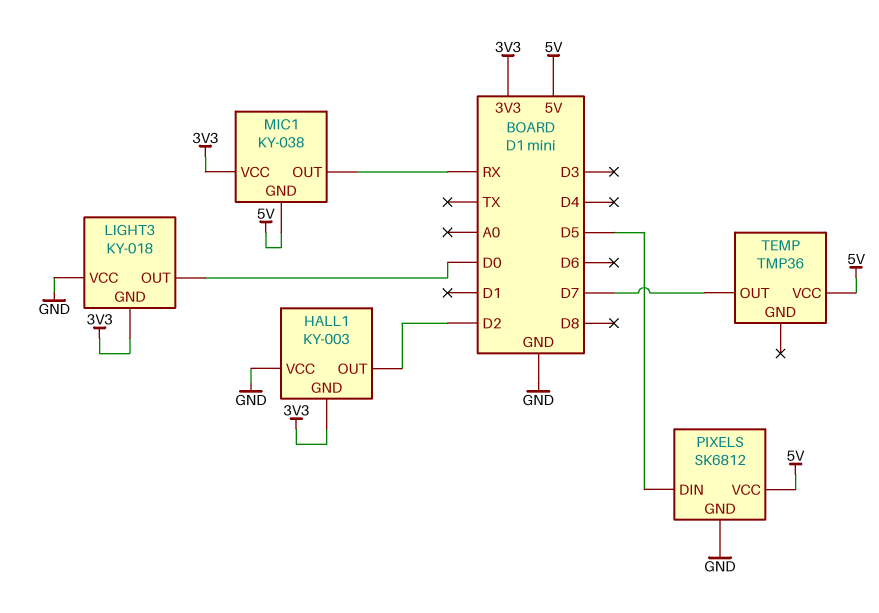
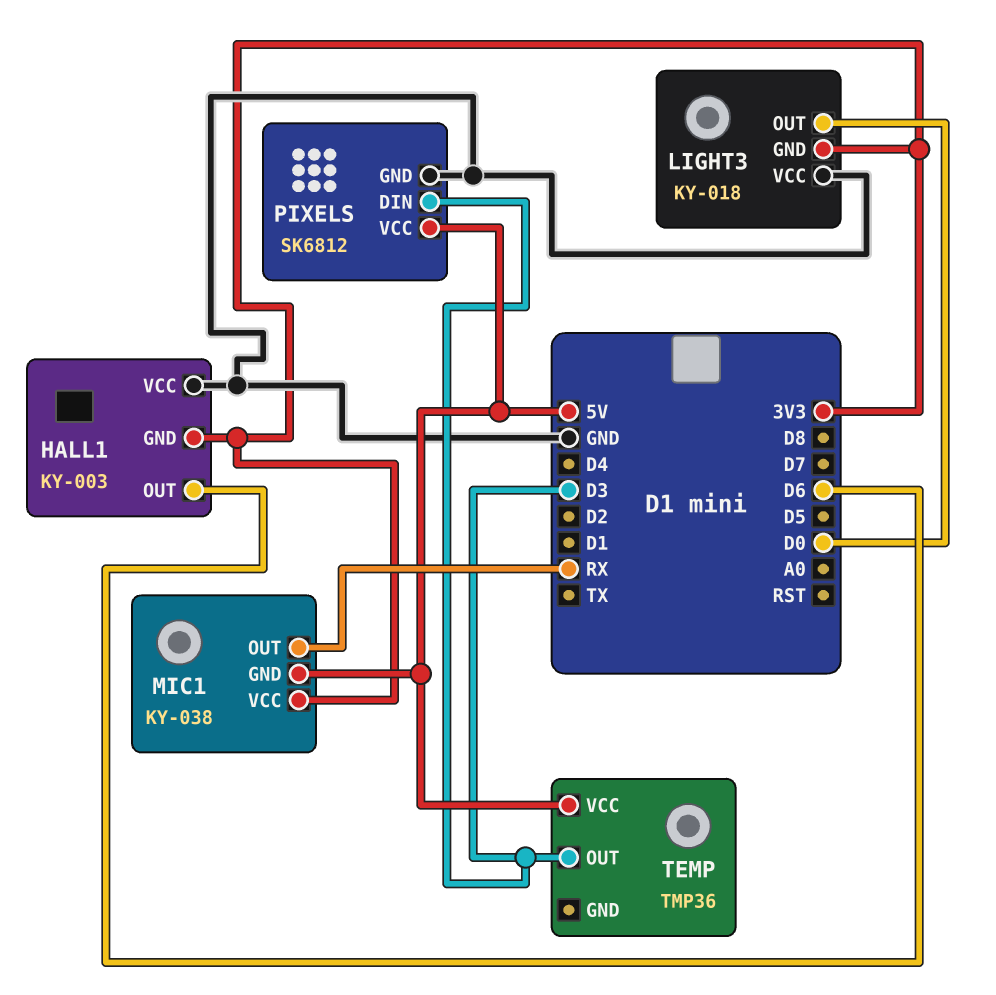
HALL1 pin OUT: D2 -> D6
PIXELS pin DIN: D5 -> D3
TEMP pin OUT: D7 -> D3

